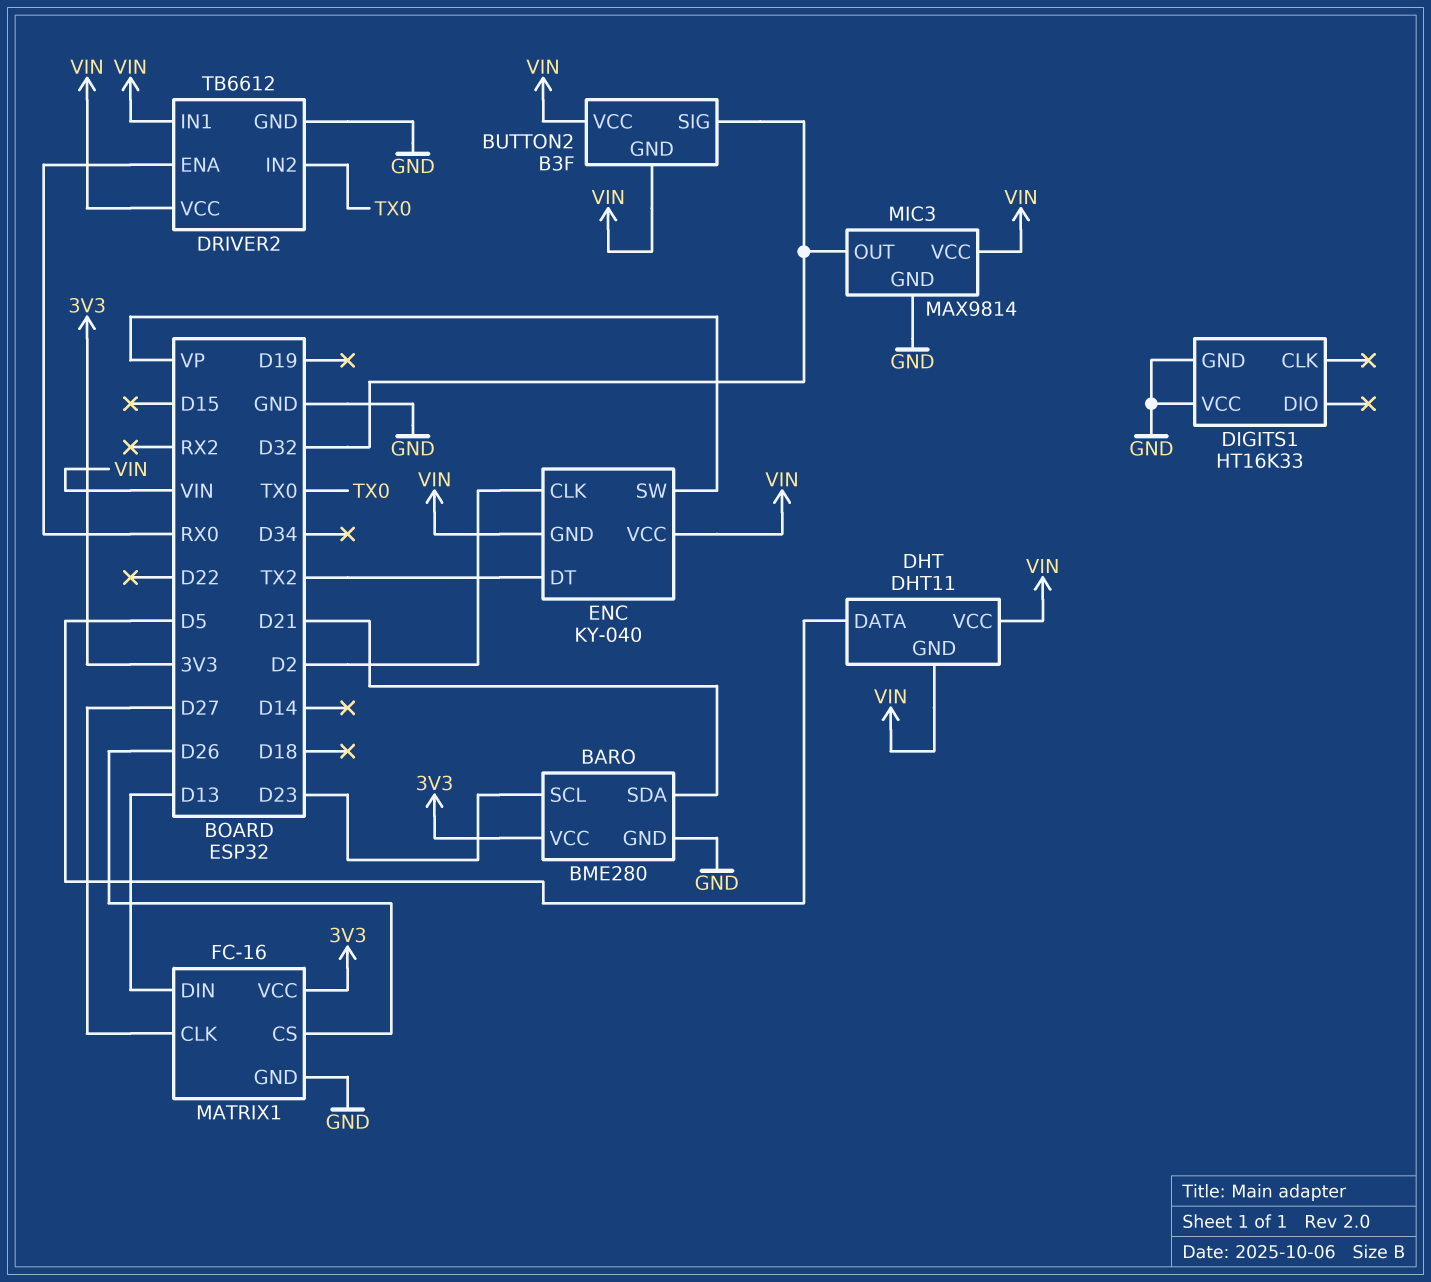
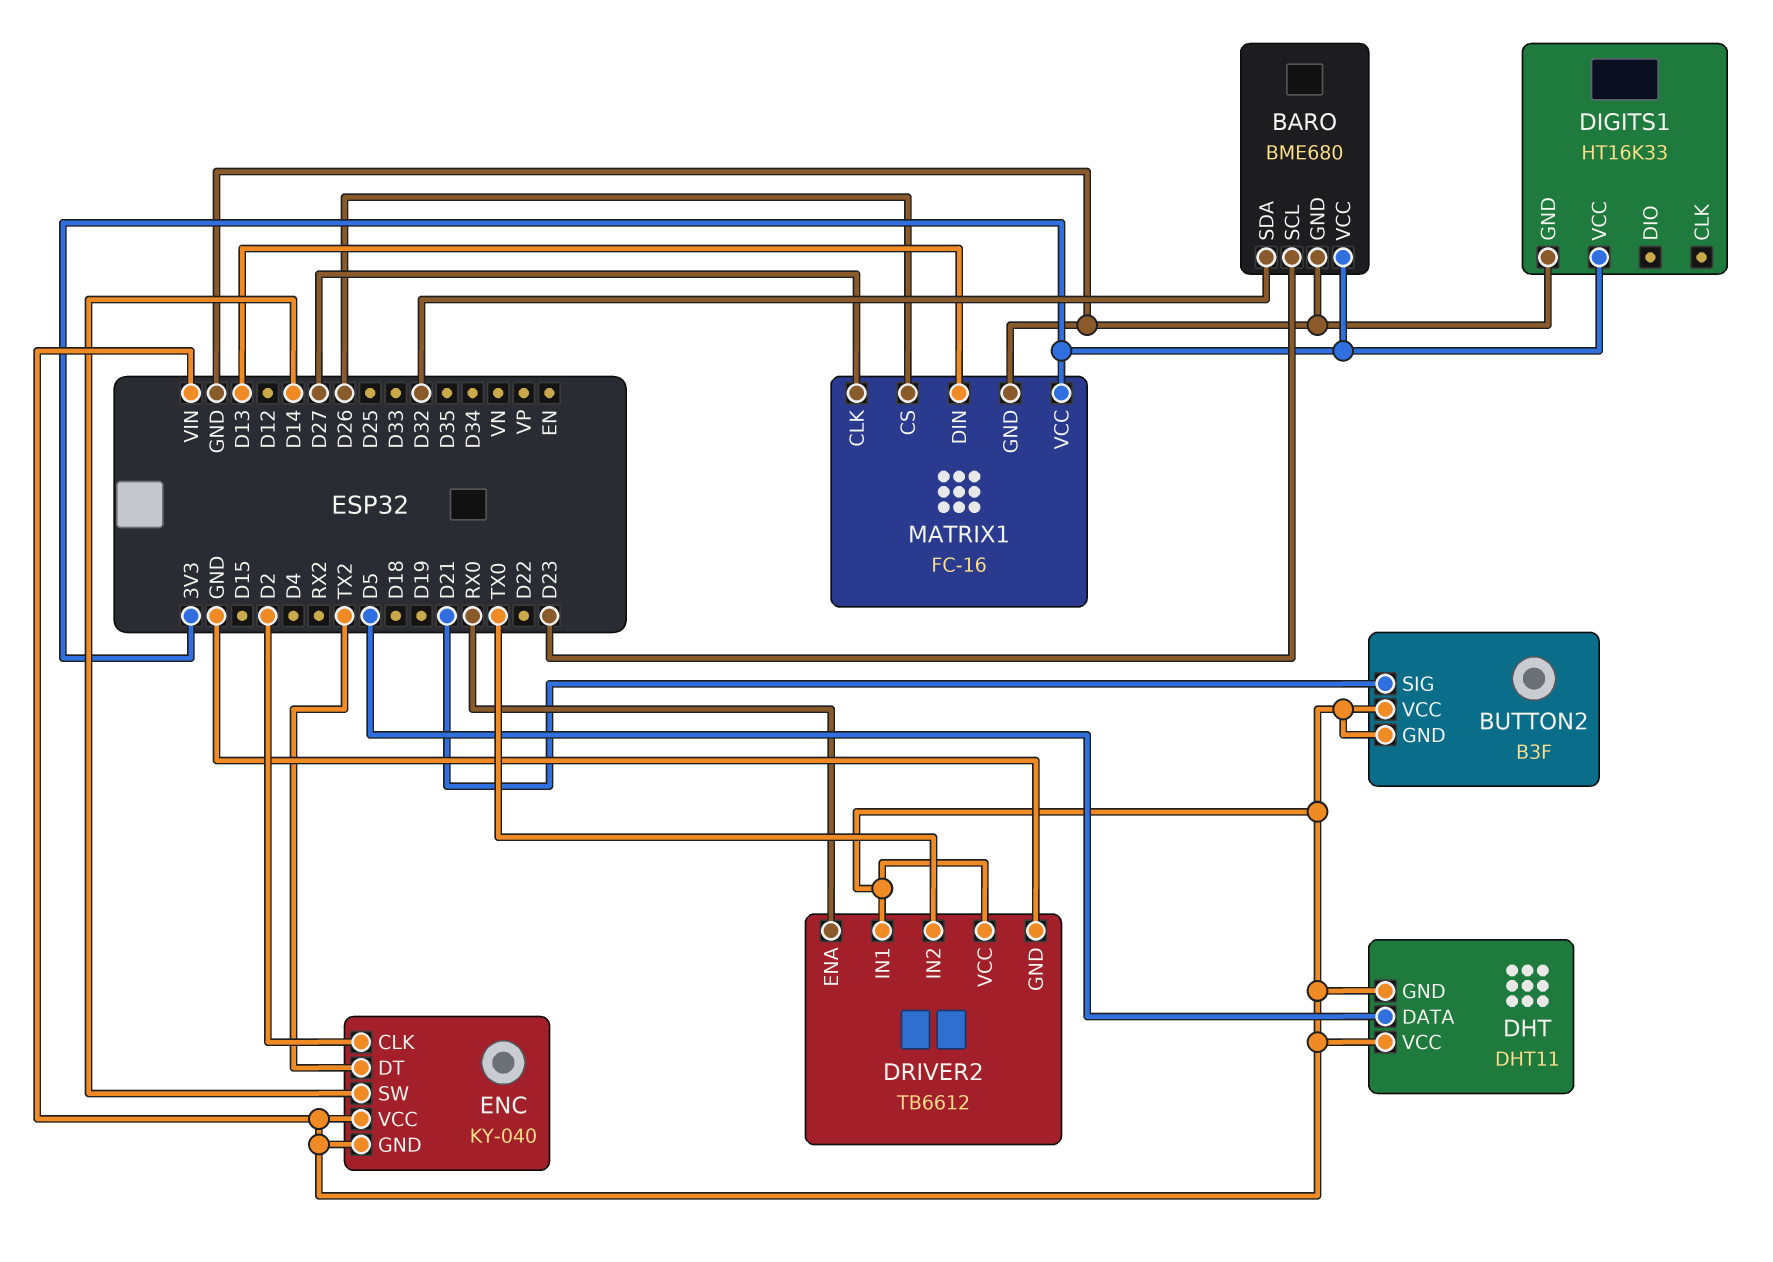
BARO: BME280 -> BME680
BARO pin SDA: D21 -> D32
BUTTON2 pin SIG: D32 -> D21
DIGITS1 pin VCC: GND -> 3V3
ENC pin SW: VP -> D14
MIC3: MAX9814 -> none
MIC3 pin GND: GND -> none
MIC3 pin OUT: D32 -> none
MIC3 pin VCC: VIN -> none

